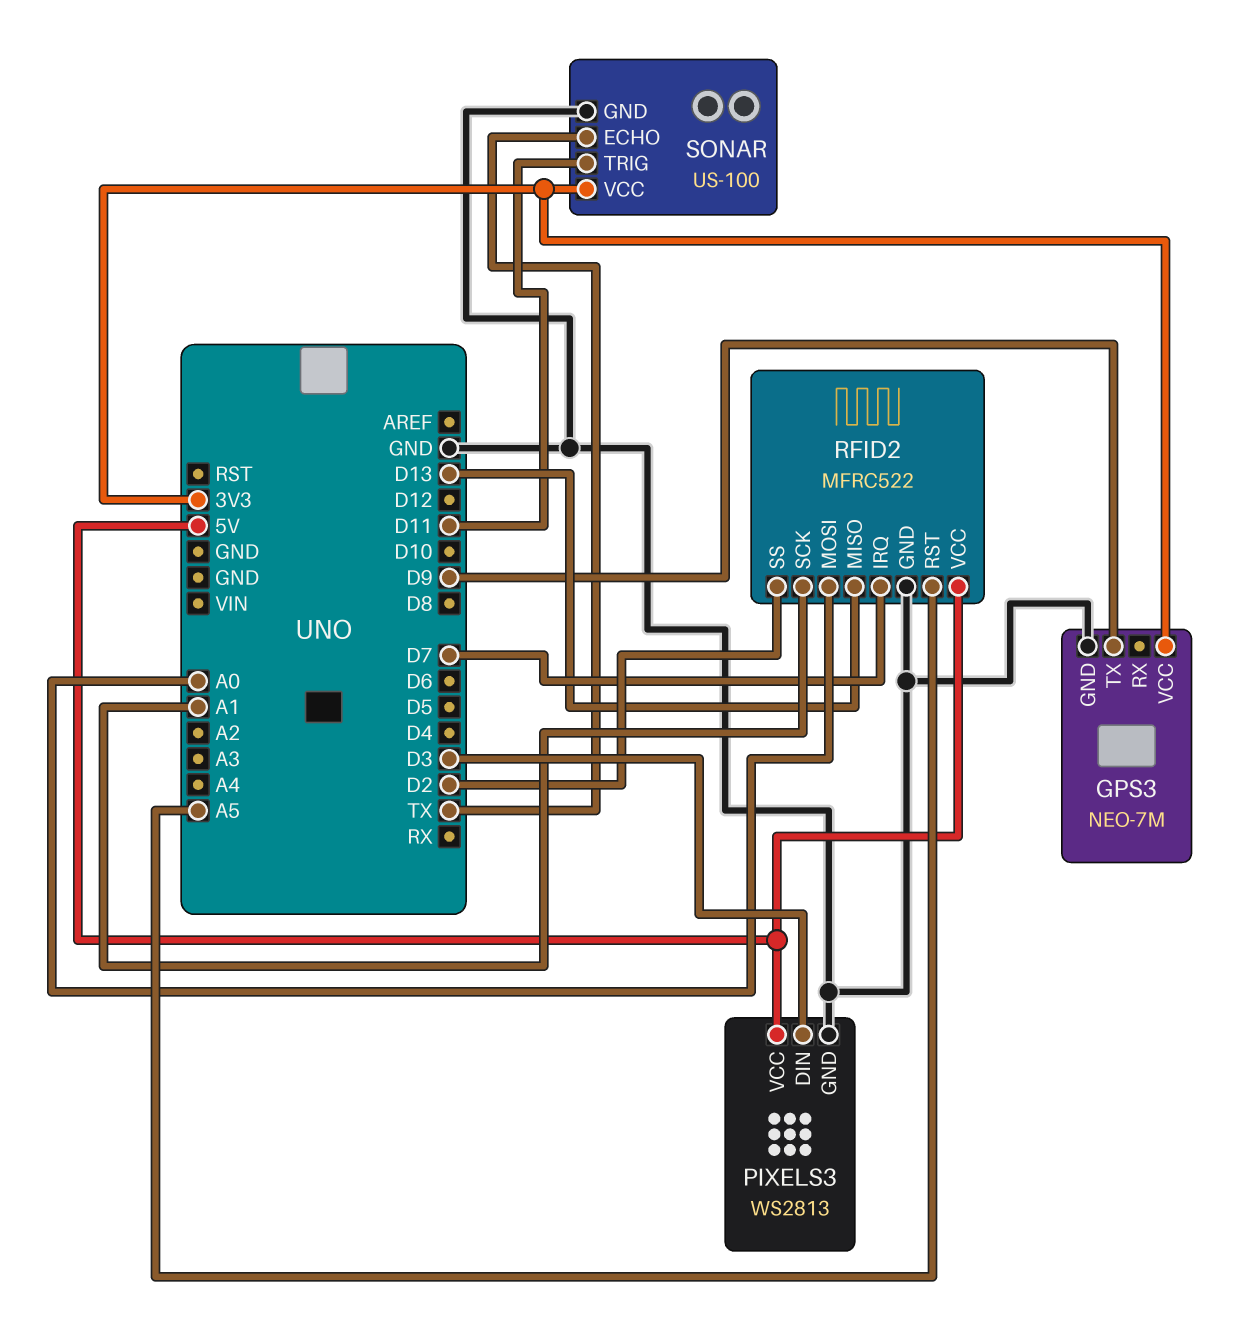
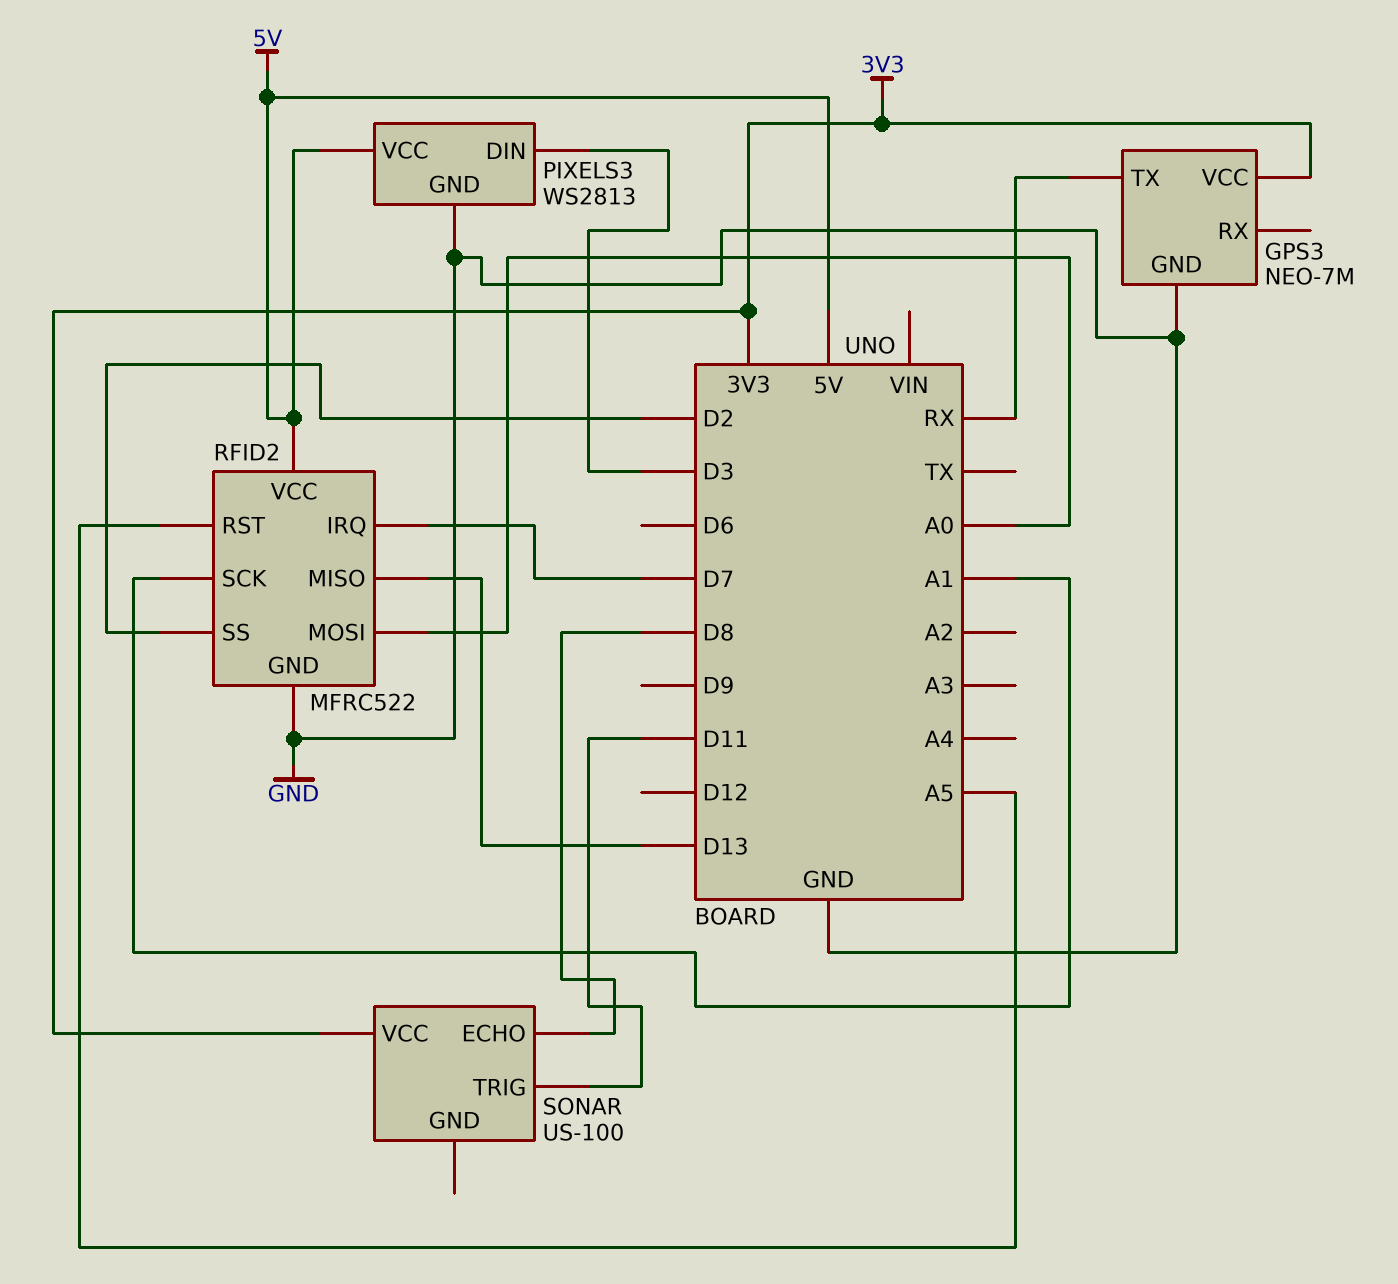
GPS3 pin TX: D9 -> RX
SONAR pin ECHO: TX -> D8
SONAR pin GND: GND -> none

